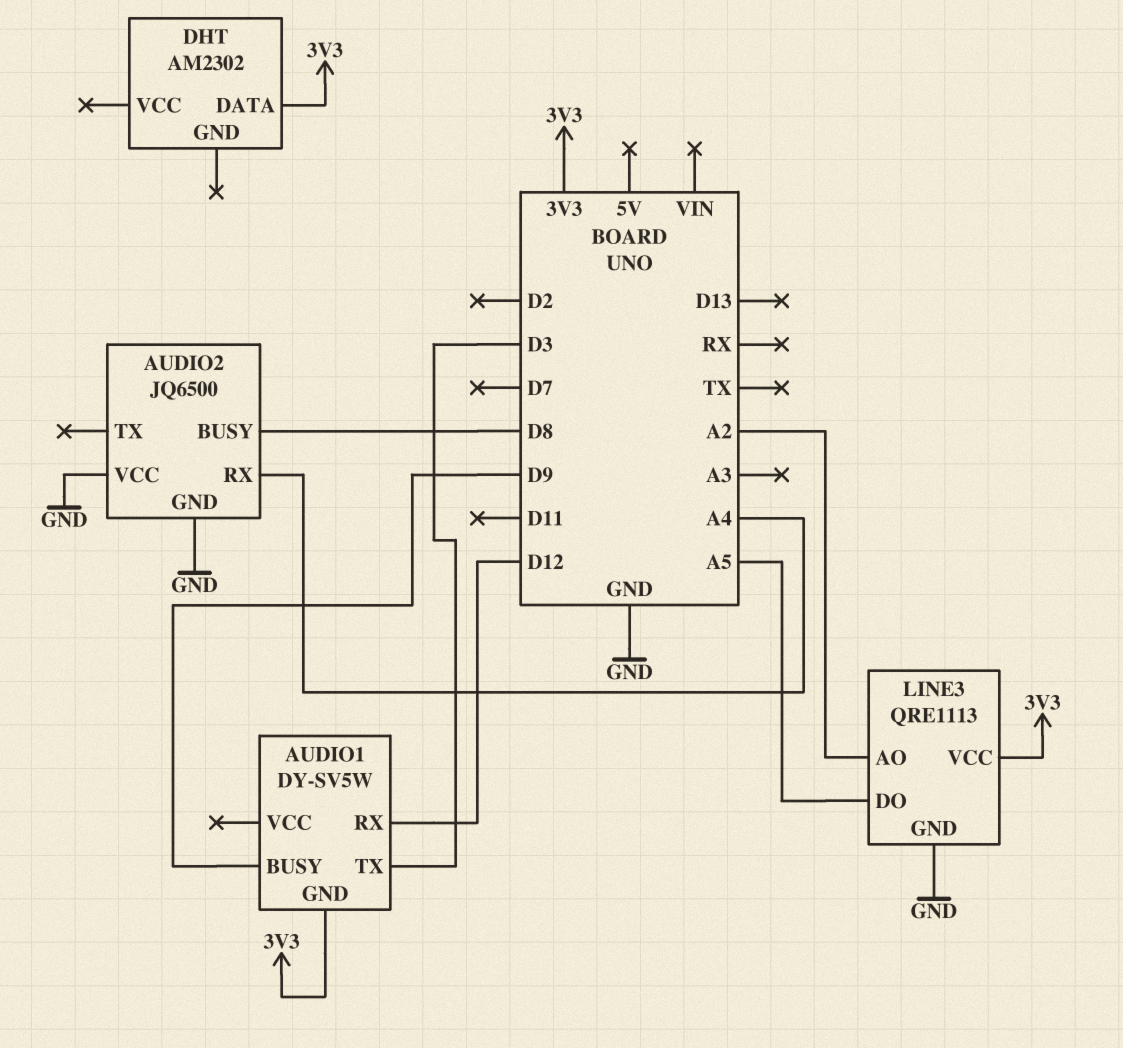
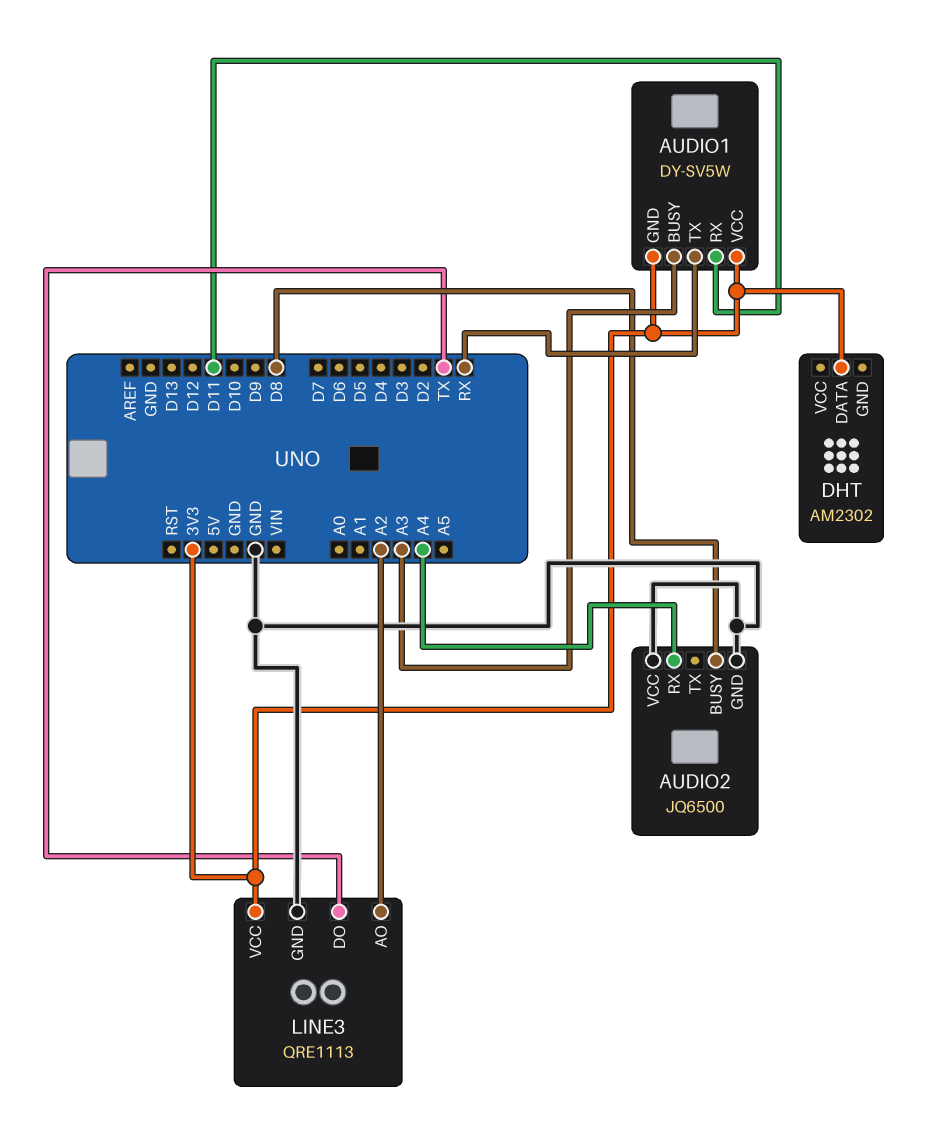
AUDIO1 pin BUSY: D9 -> A3
AUDIO1 pin RX: D12 -> D11
AUDIO1 pin TX: D3 -> RX
AUDIO1 pin VCC: none -> 3V3
LINE3 pin DO: A5 -> TX

